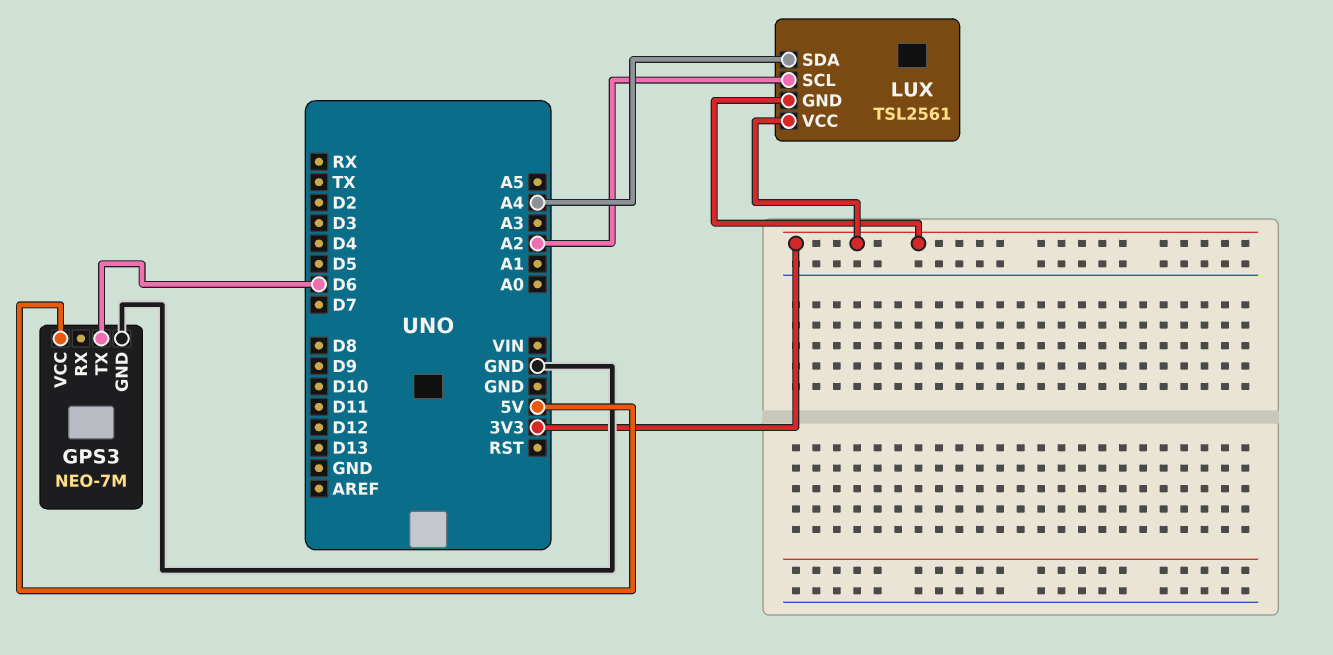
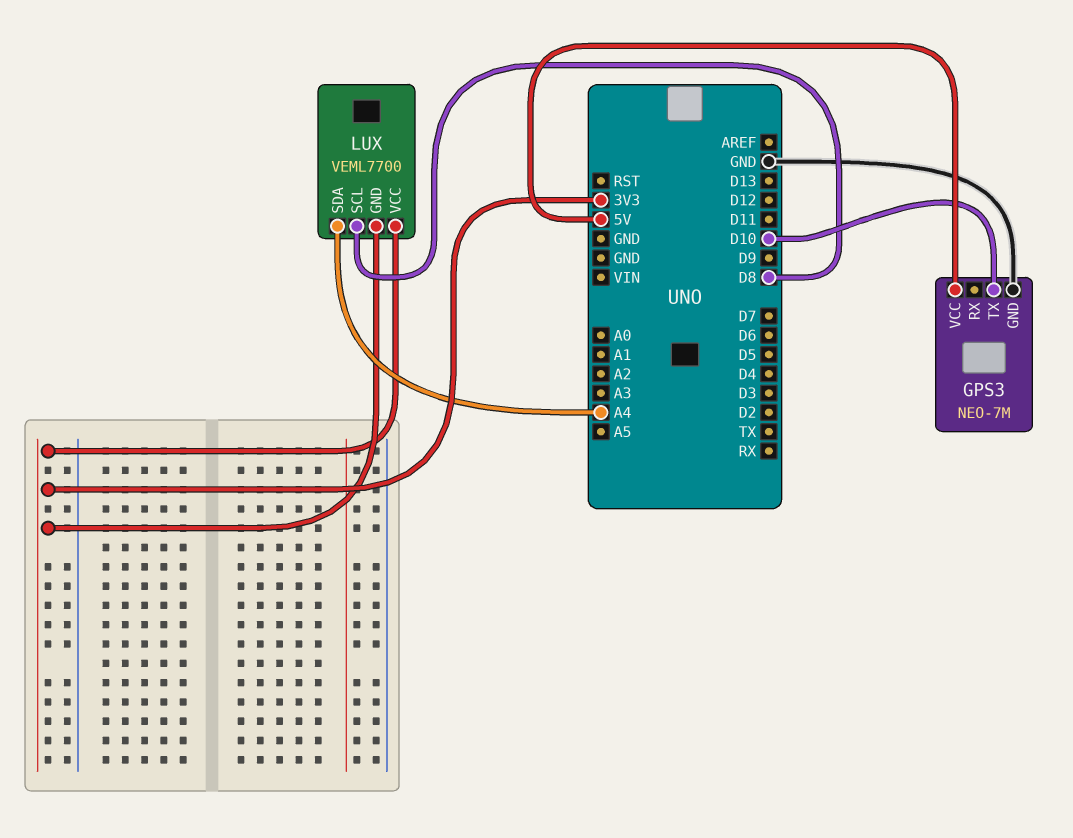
GPS3 pin TX: D6 -> D10
LUX: TSL2561 -> VEML7700
LUX pin SCL: A2 -> D8

